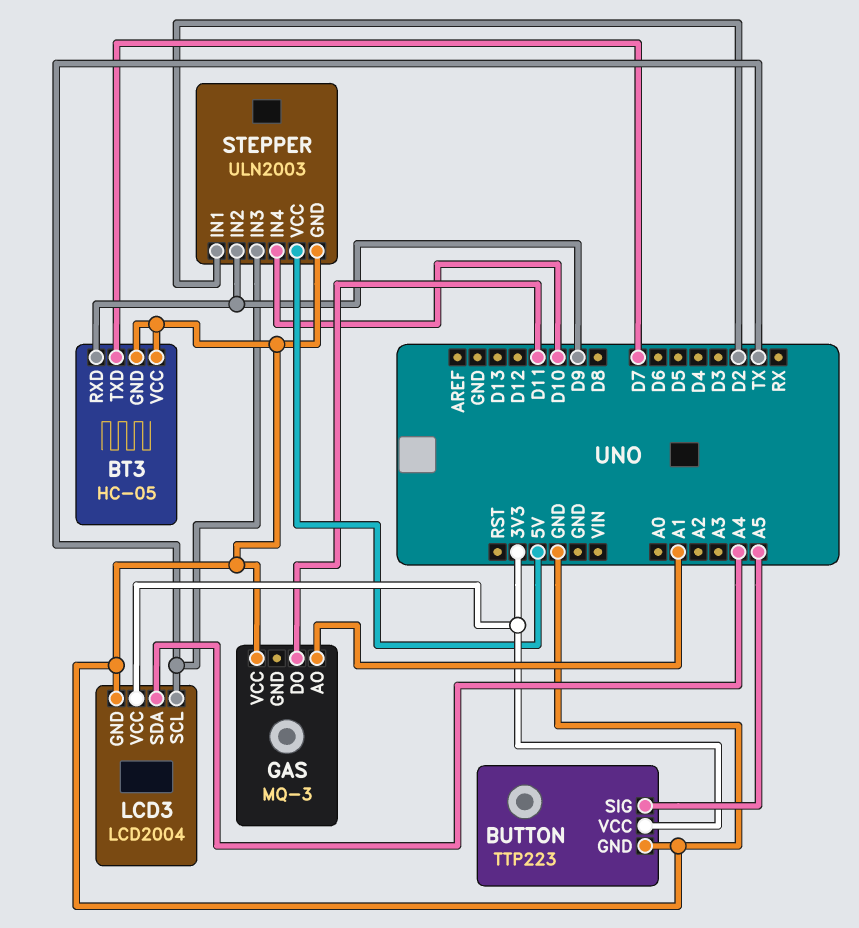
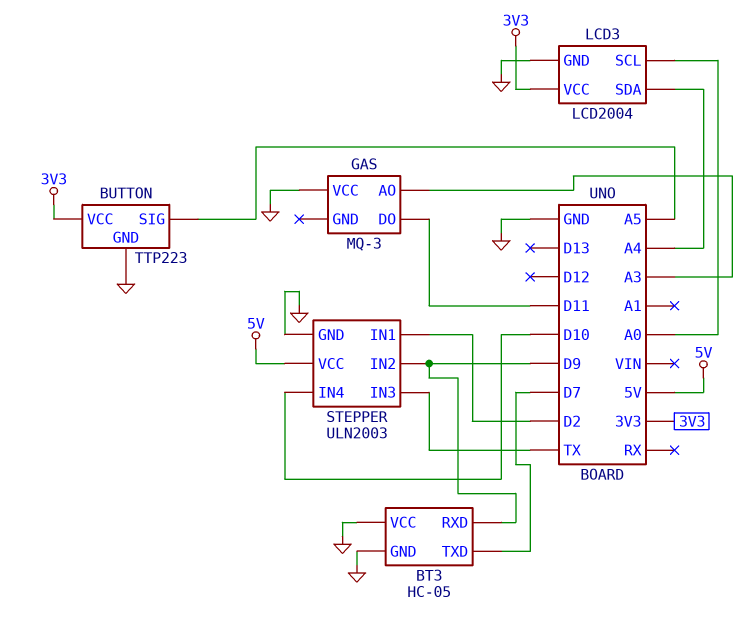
GAS pin AO: A1 -> A3
LCD3 pin SCL: TX -> A0

